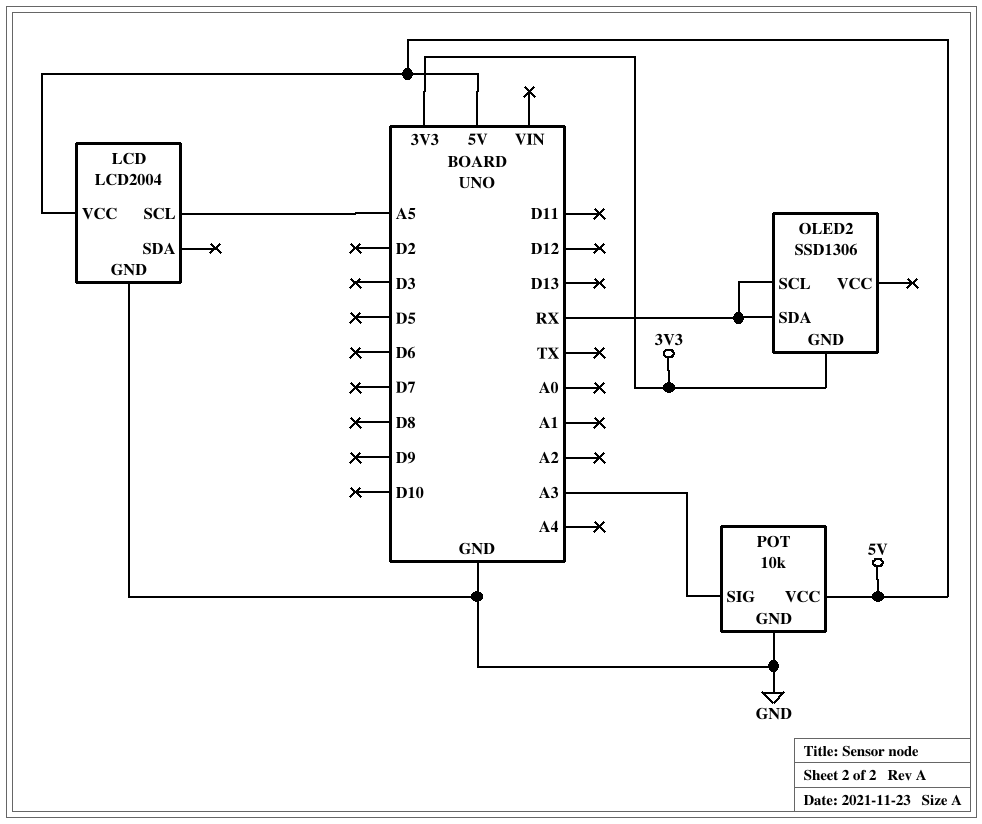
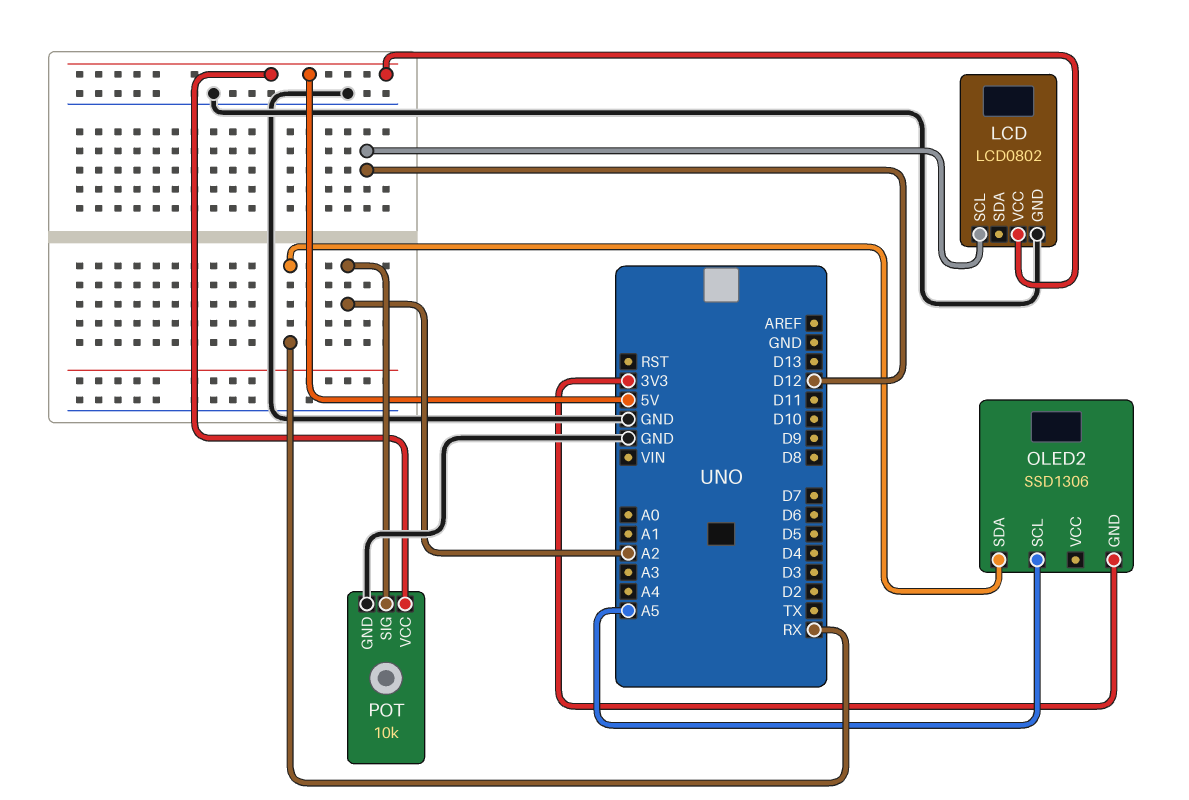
LCD: LCD2004 -> LCD0802
LCD pin SCL: A5 -> D12
OLED2 pin SCL: RX -> A5
POT pin SIG: A3 -> A2

